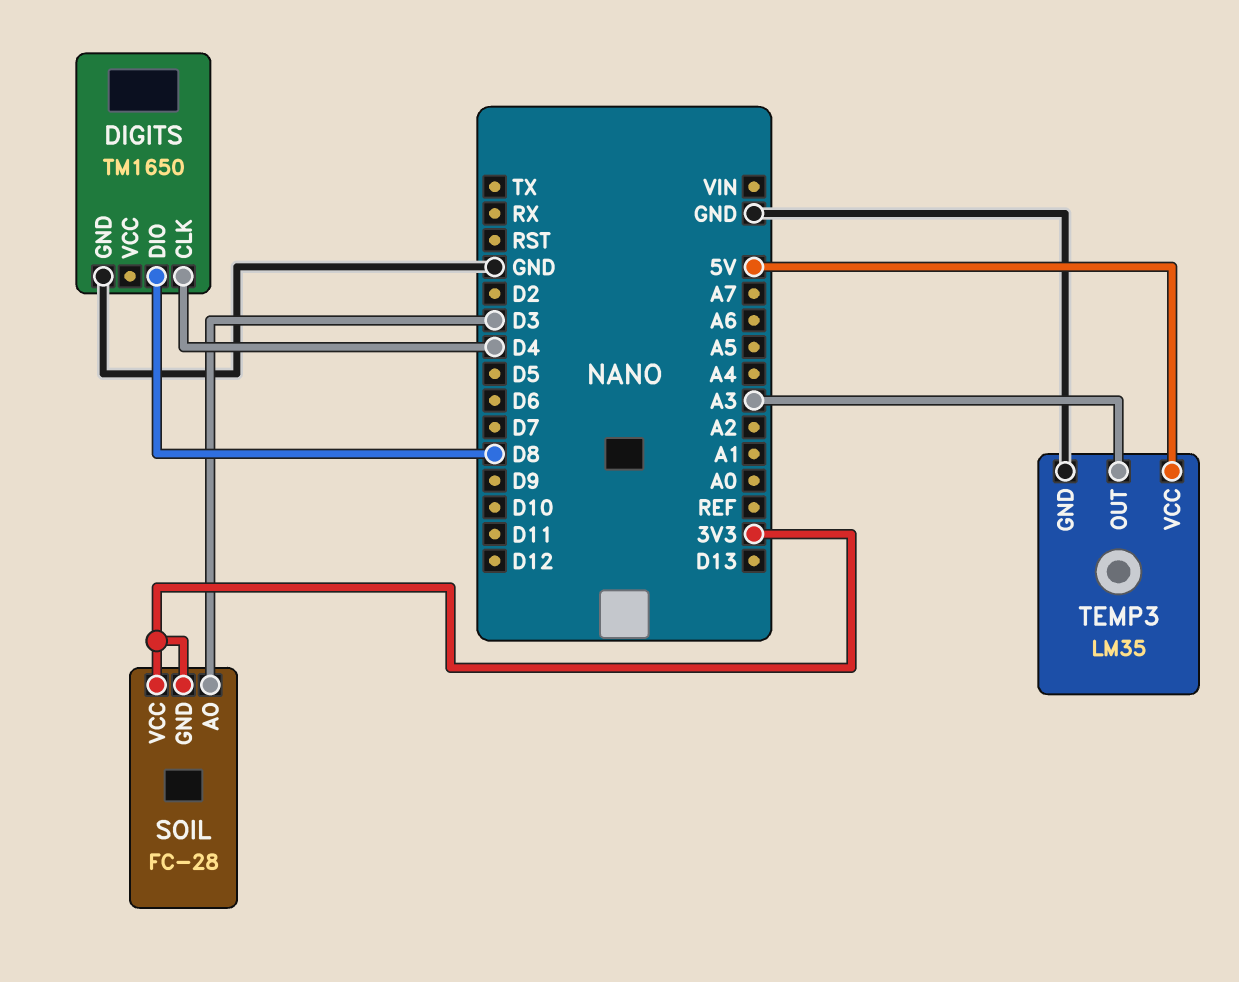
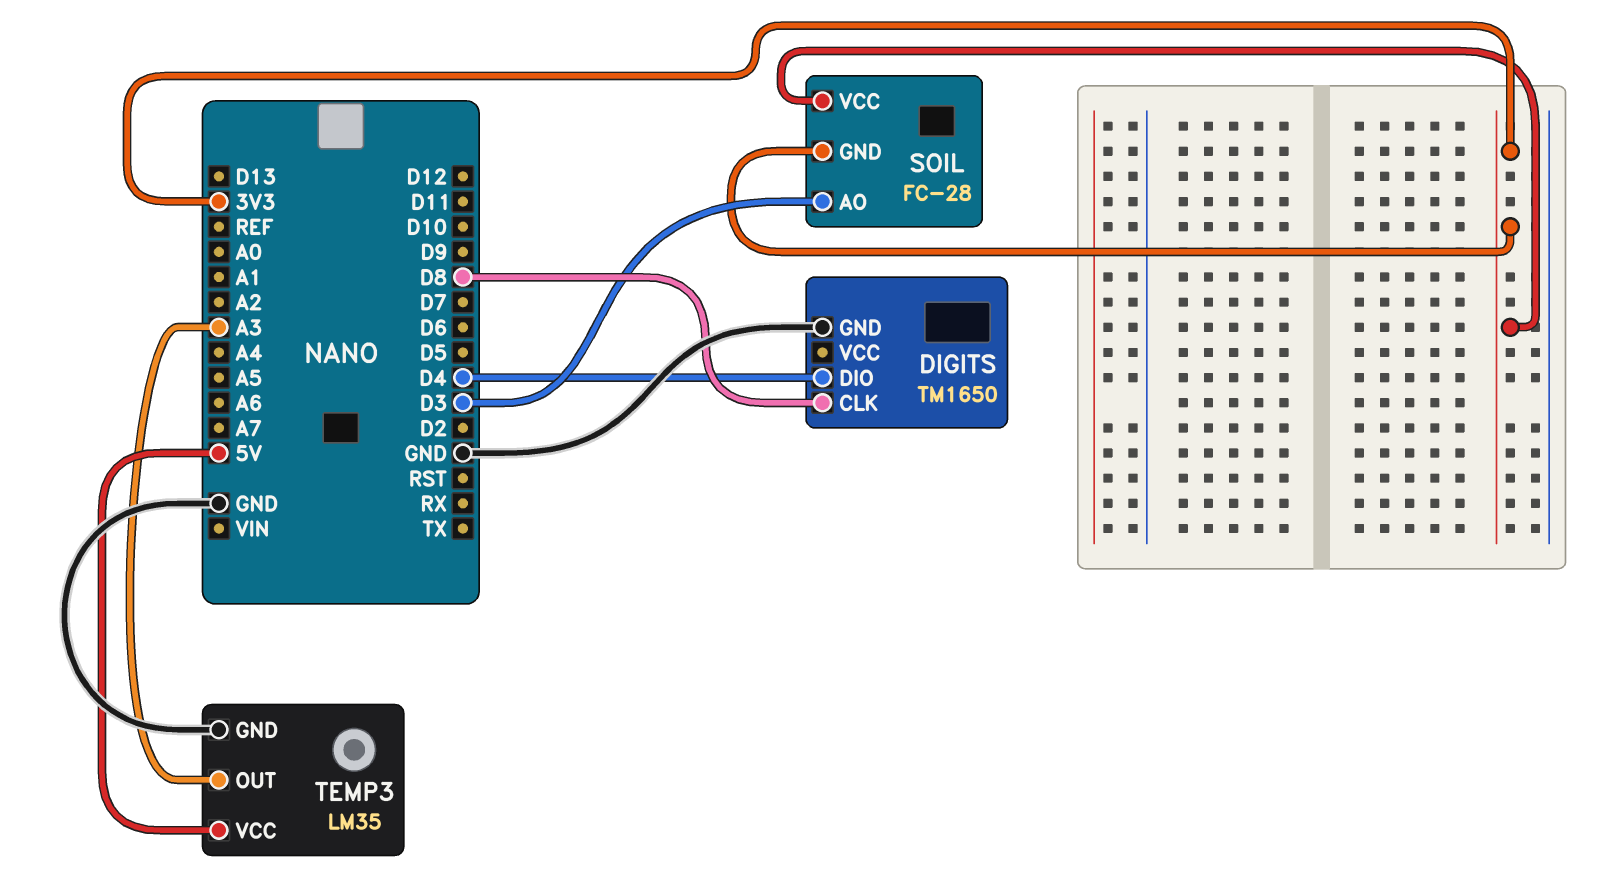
DIGITS pin CLK: D4 -> D8
DIGITS pin DIO: D8 -> D4

